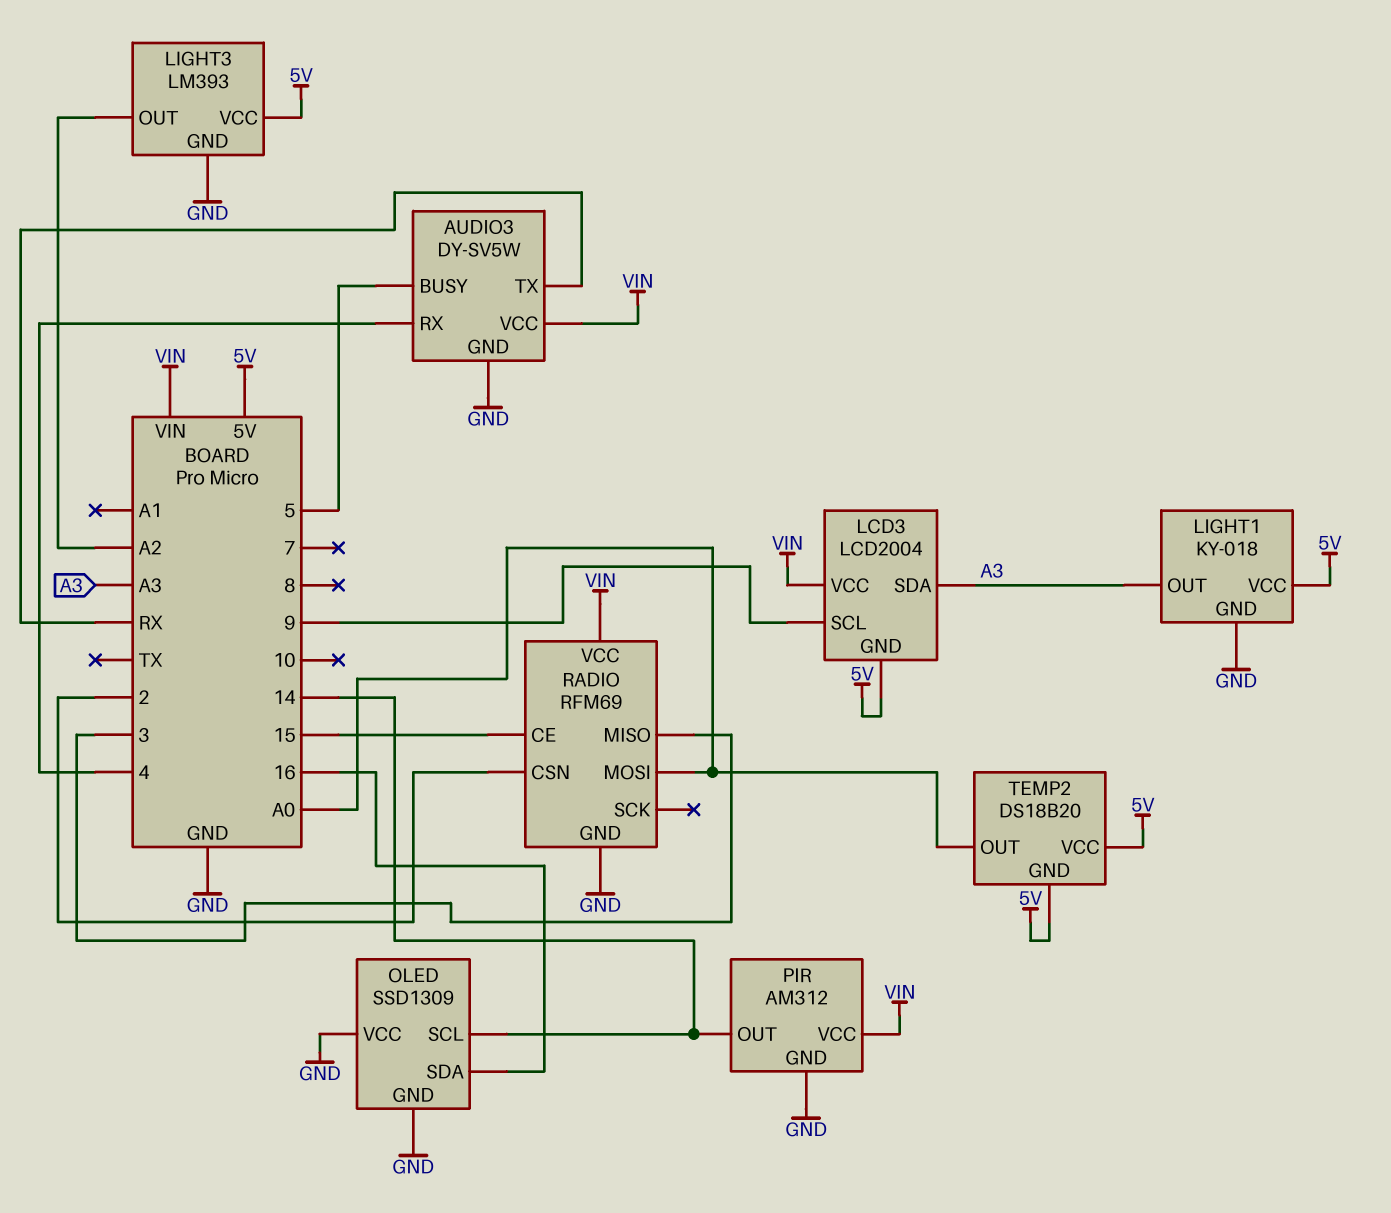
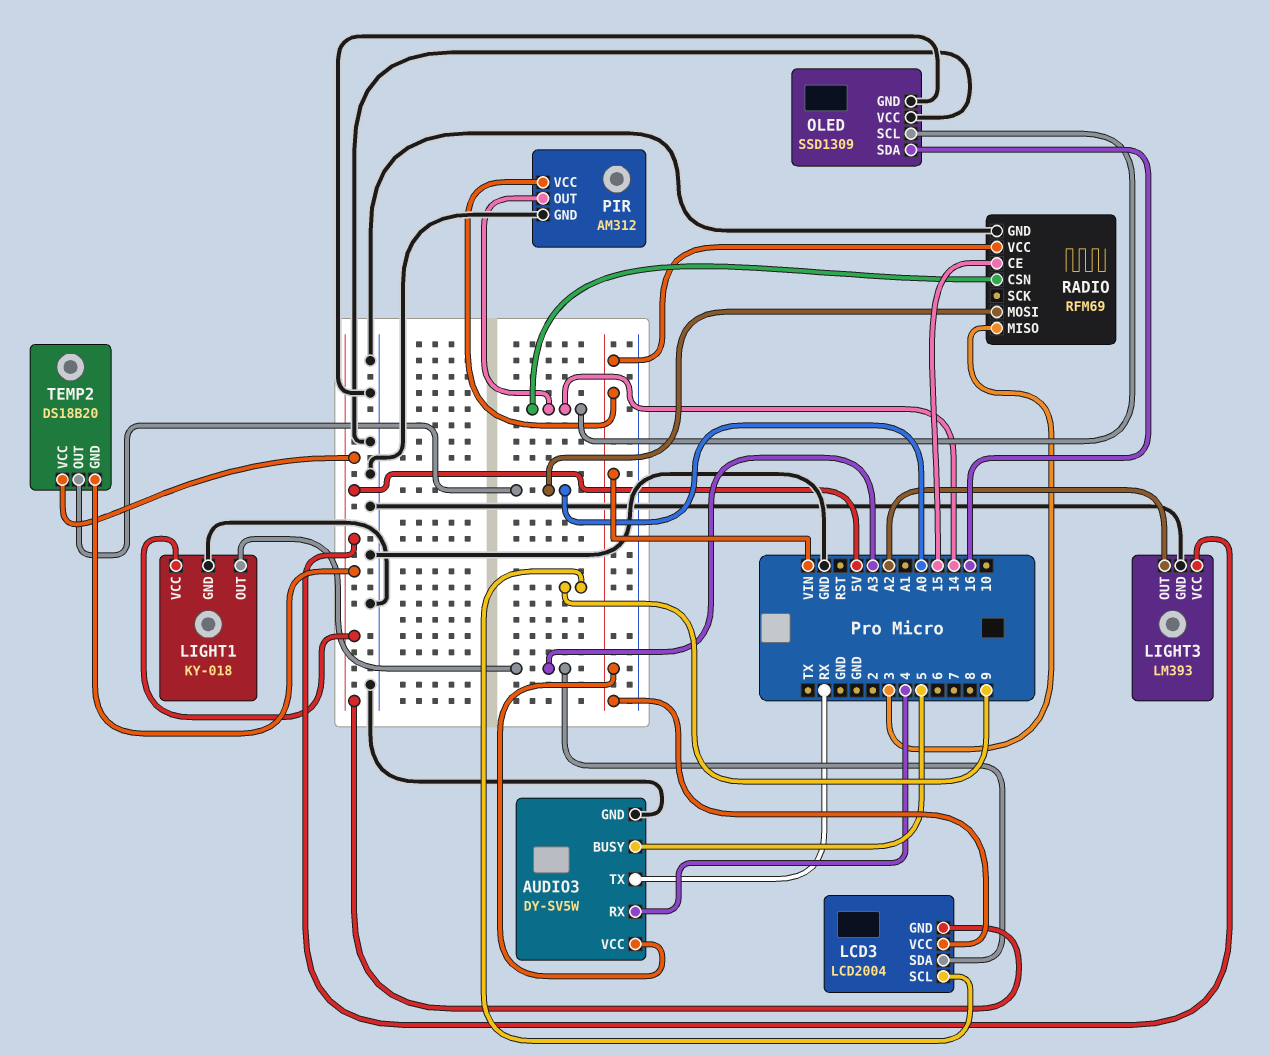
RADIO pin CSN: 2 -> 14

